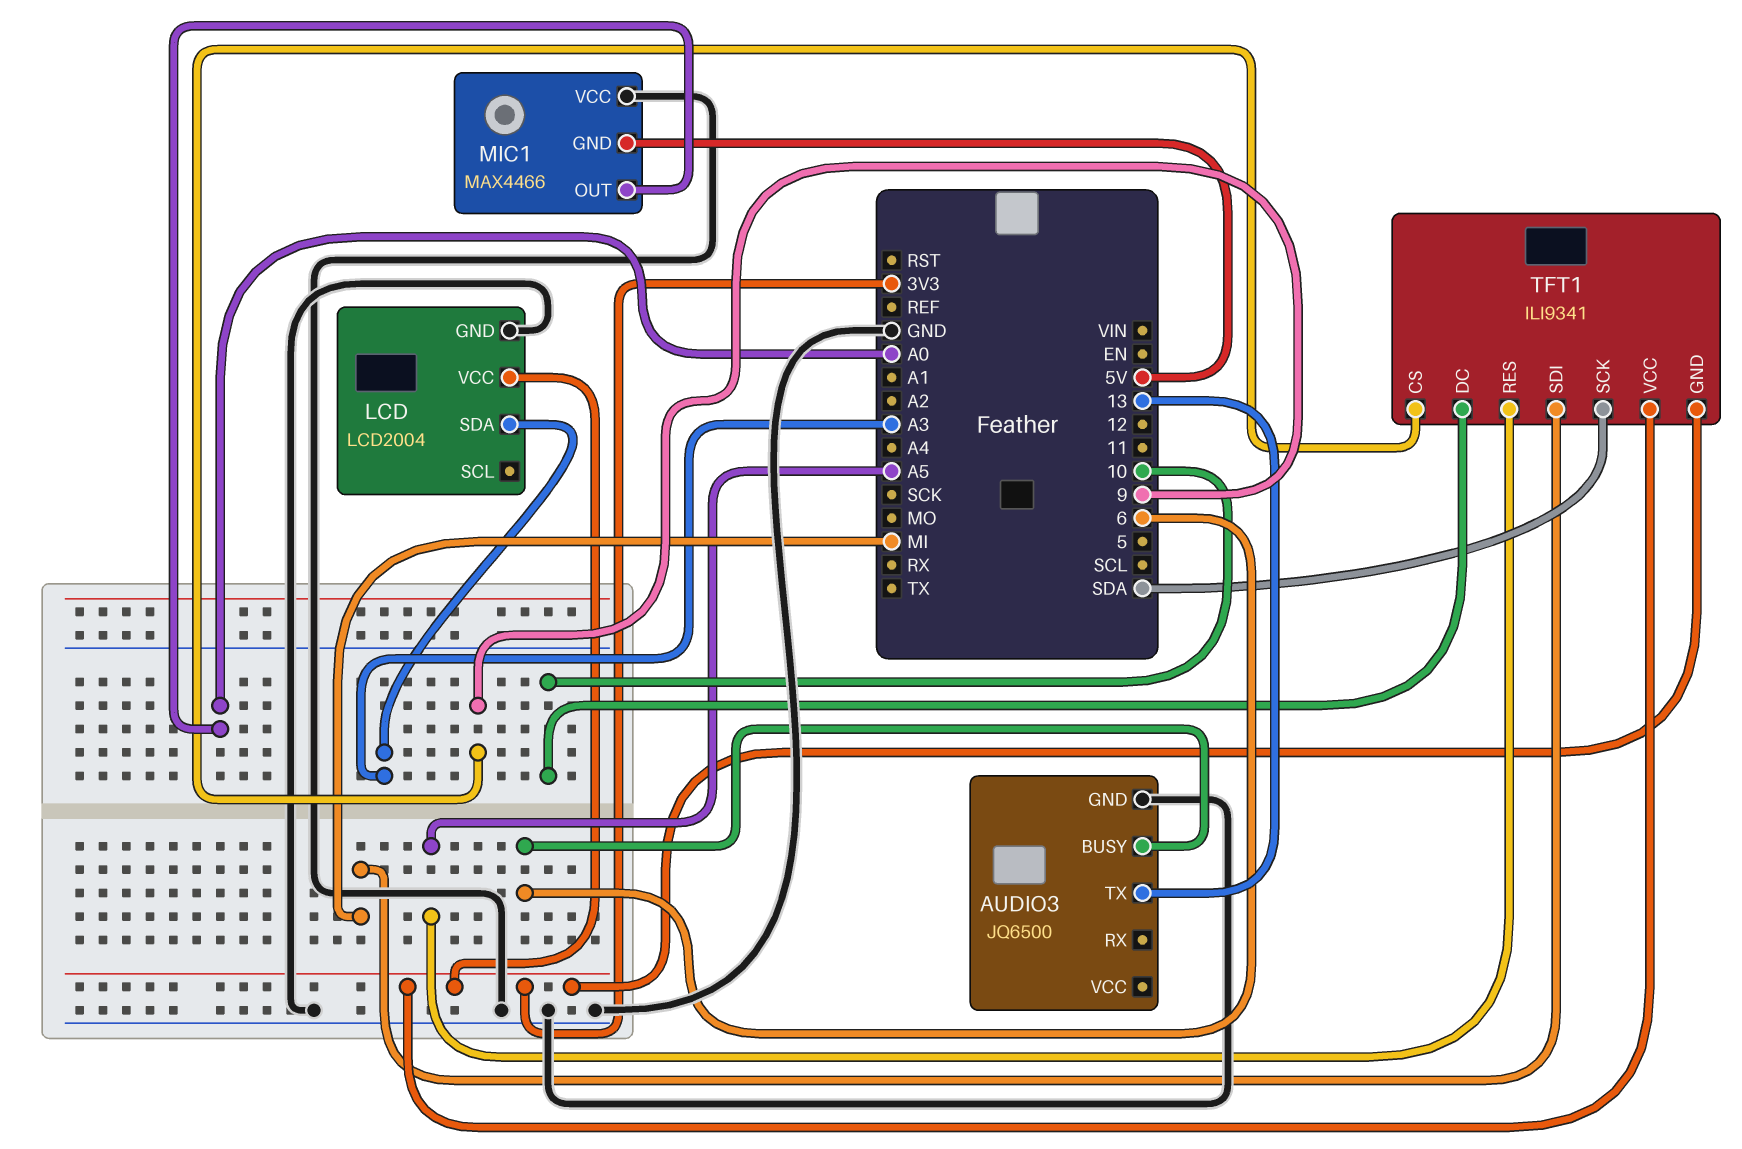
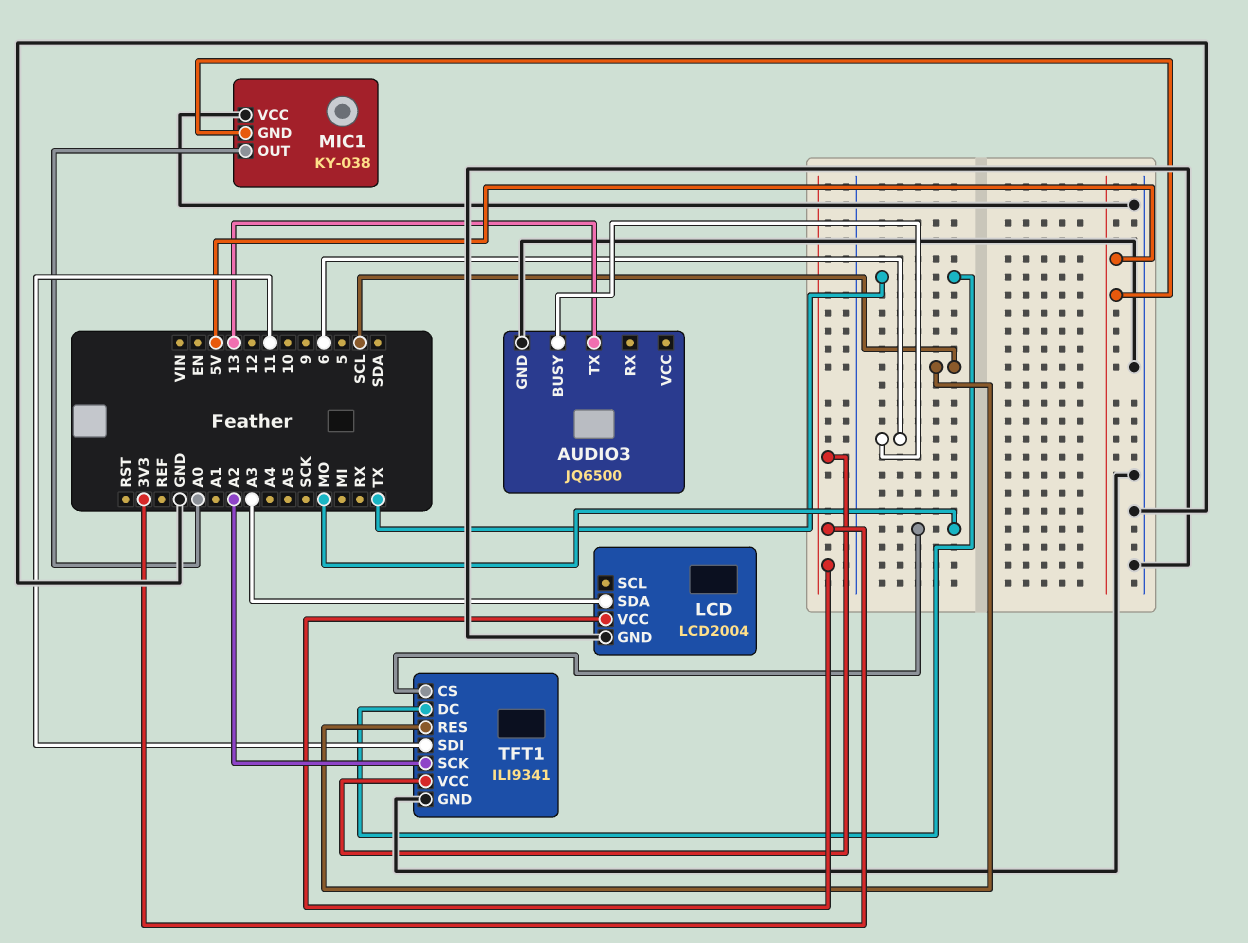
MIC1: MAX4466 -> KY-038
TFT1 pin CS: 9 -> MO
TFT1 pin DC: 10 -> TX
TFT1 pin GND: 3V3 -> GND
TFT1 pin RES: A5 -> SCL
TFT1 pin SCK: SDA -> A2
TFT1 pin SDI: MI -> 11

